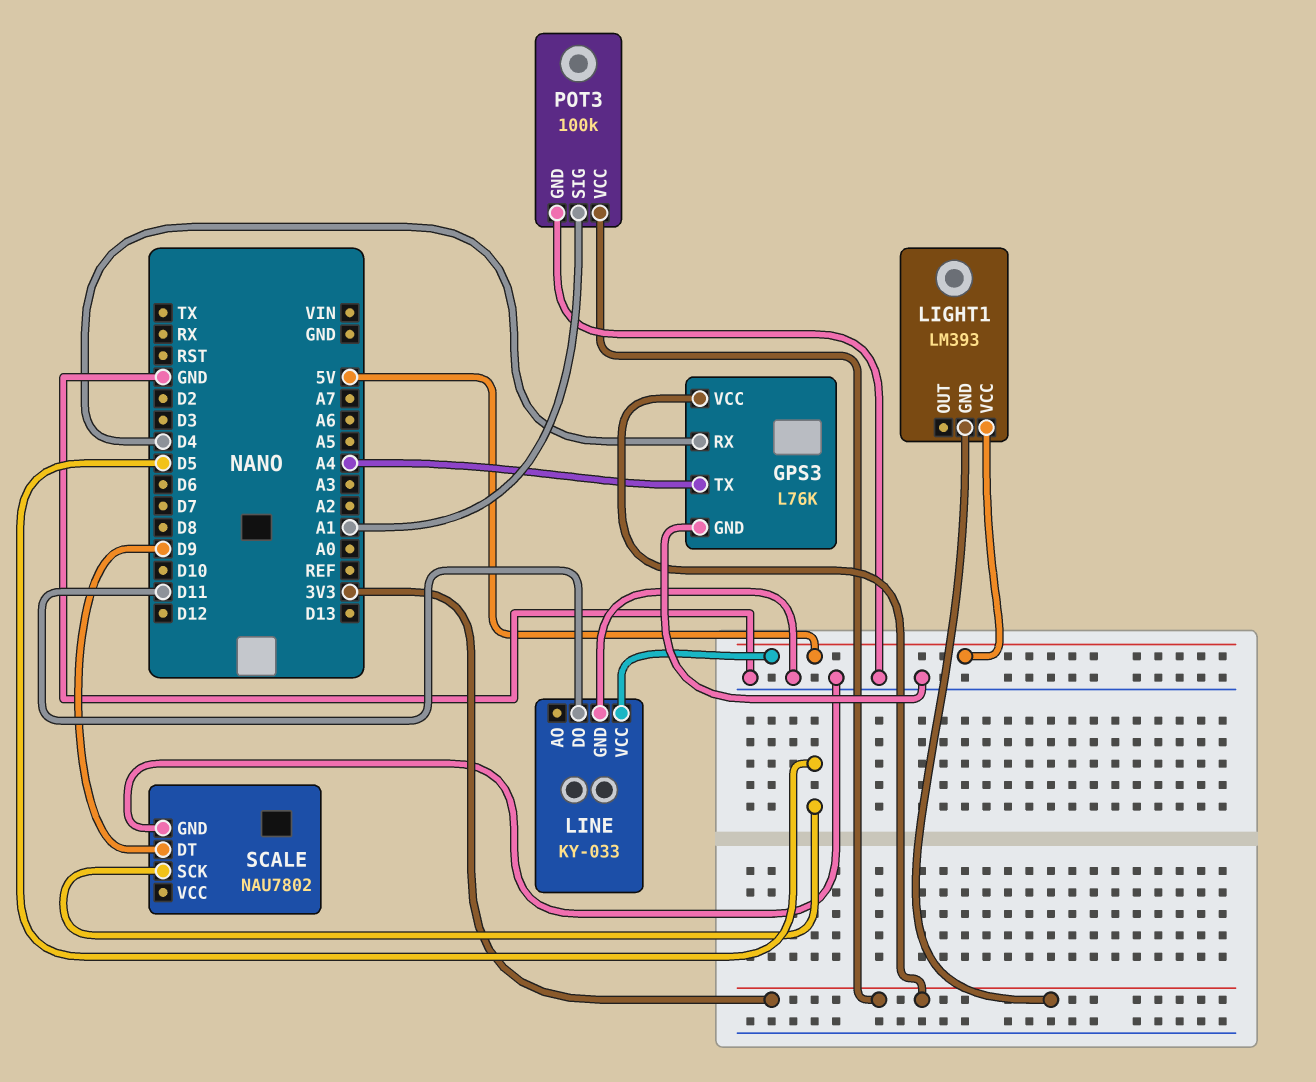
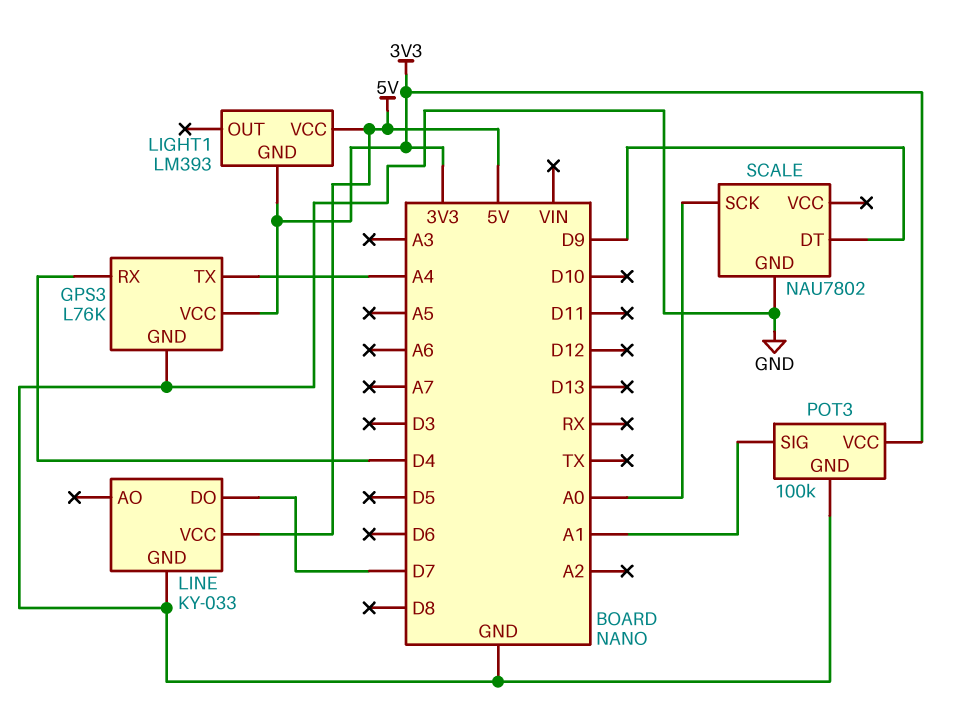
LINE pin DO: D11 -> D7
SCALE pin SCK: D5 -> A0

